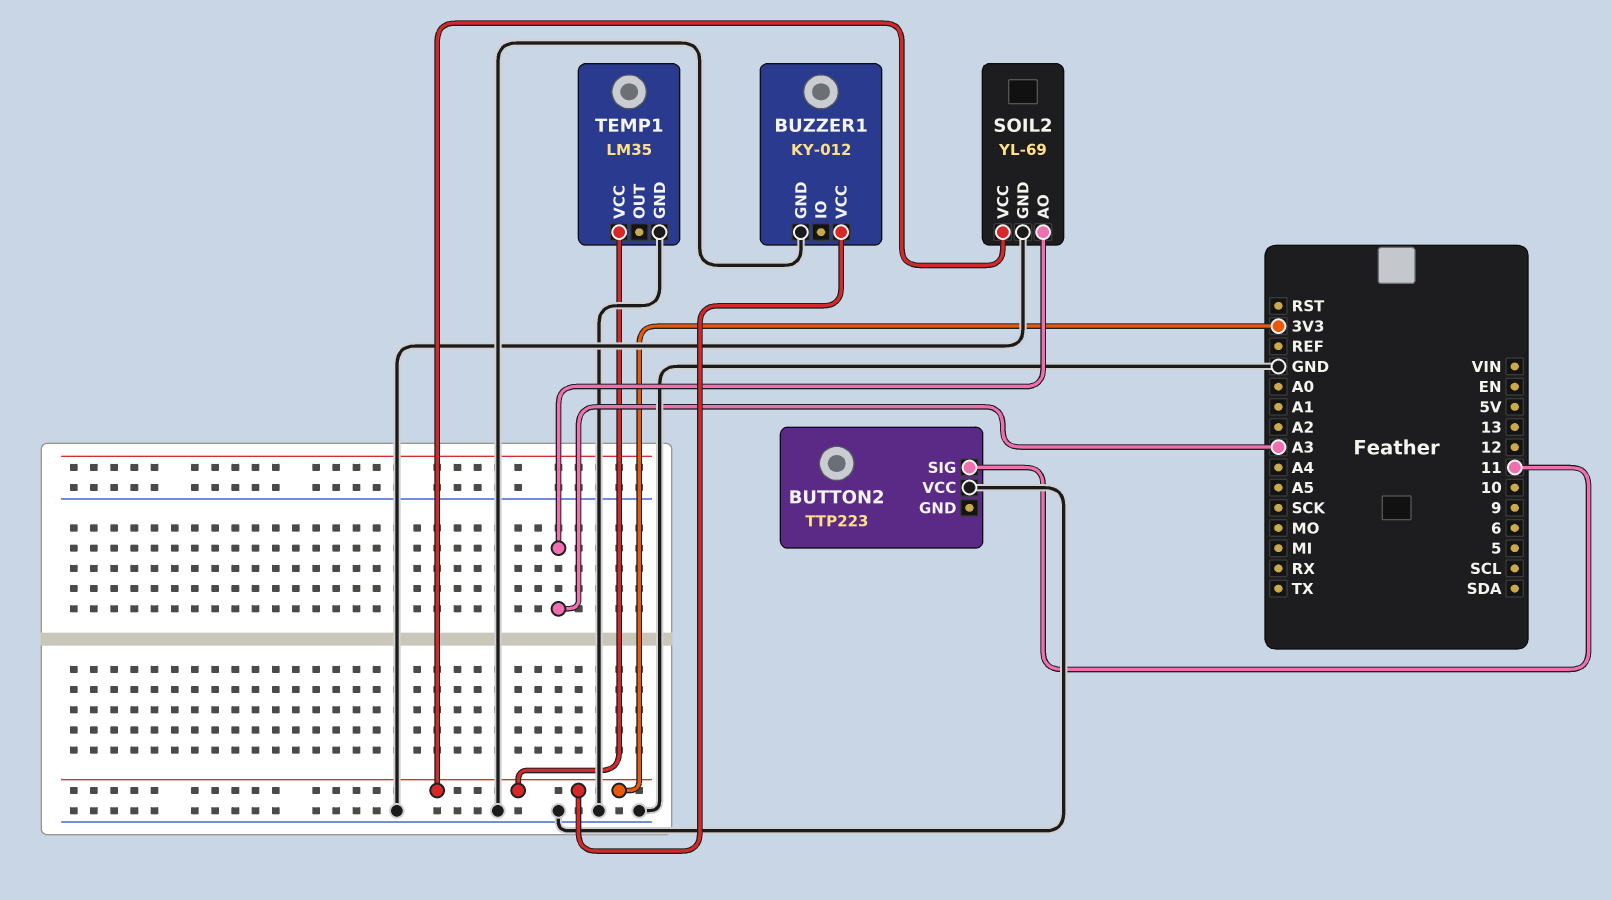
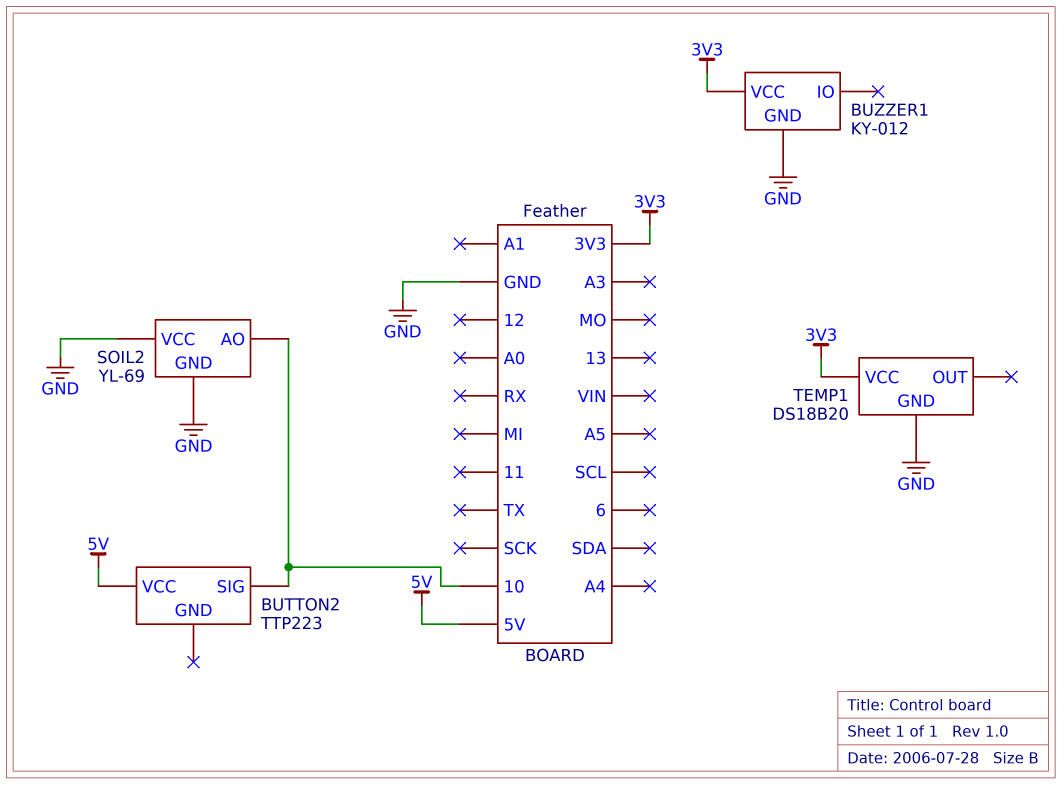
BUTTON2 pin SIG: 11 -> 10
BUTTON2 pin VCC: GND -> 5V
SOIL2 pin AO: A3 -> 10
SOIL2 pin VCC: 3V3 -> GND
TEMP1: LM35 -> DS18B20

